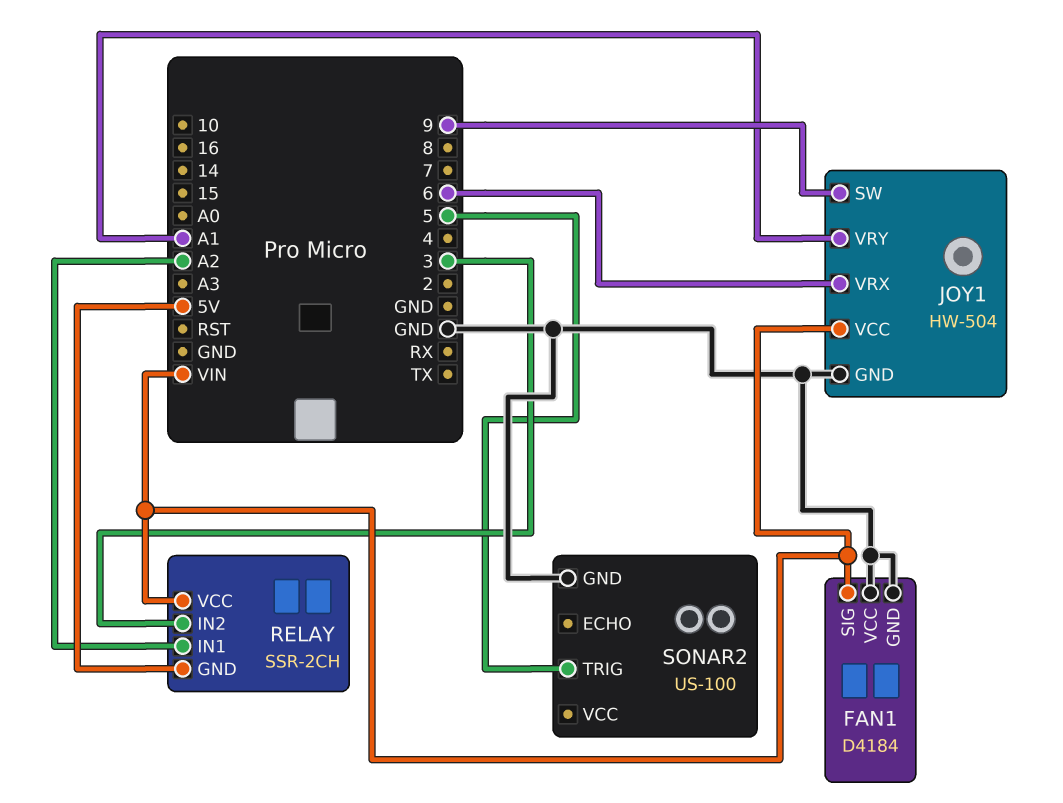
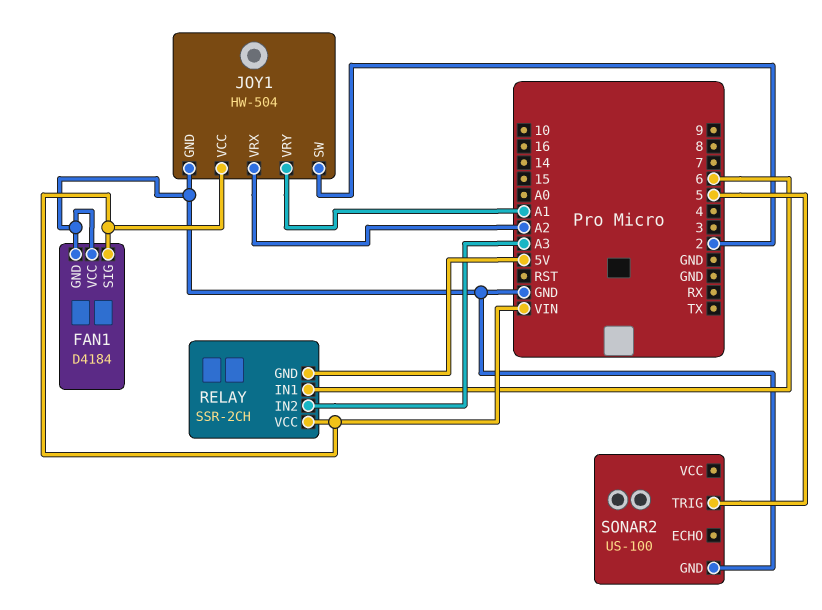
JOY1 pin SW: 9 -> 2
JOY1 pin VRX: 6 -> A2
RELAY pin IN1: A2 -> 6
RELAY pin IN2: 3 -> A3

